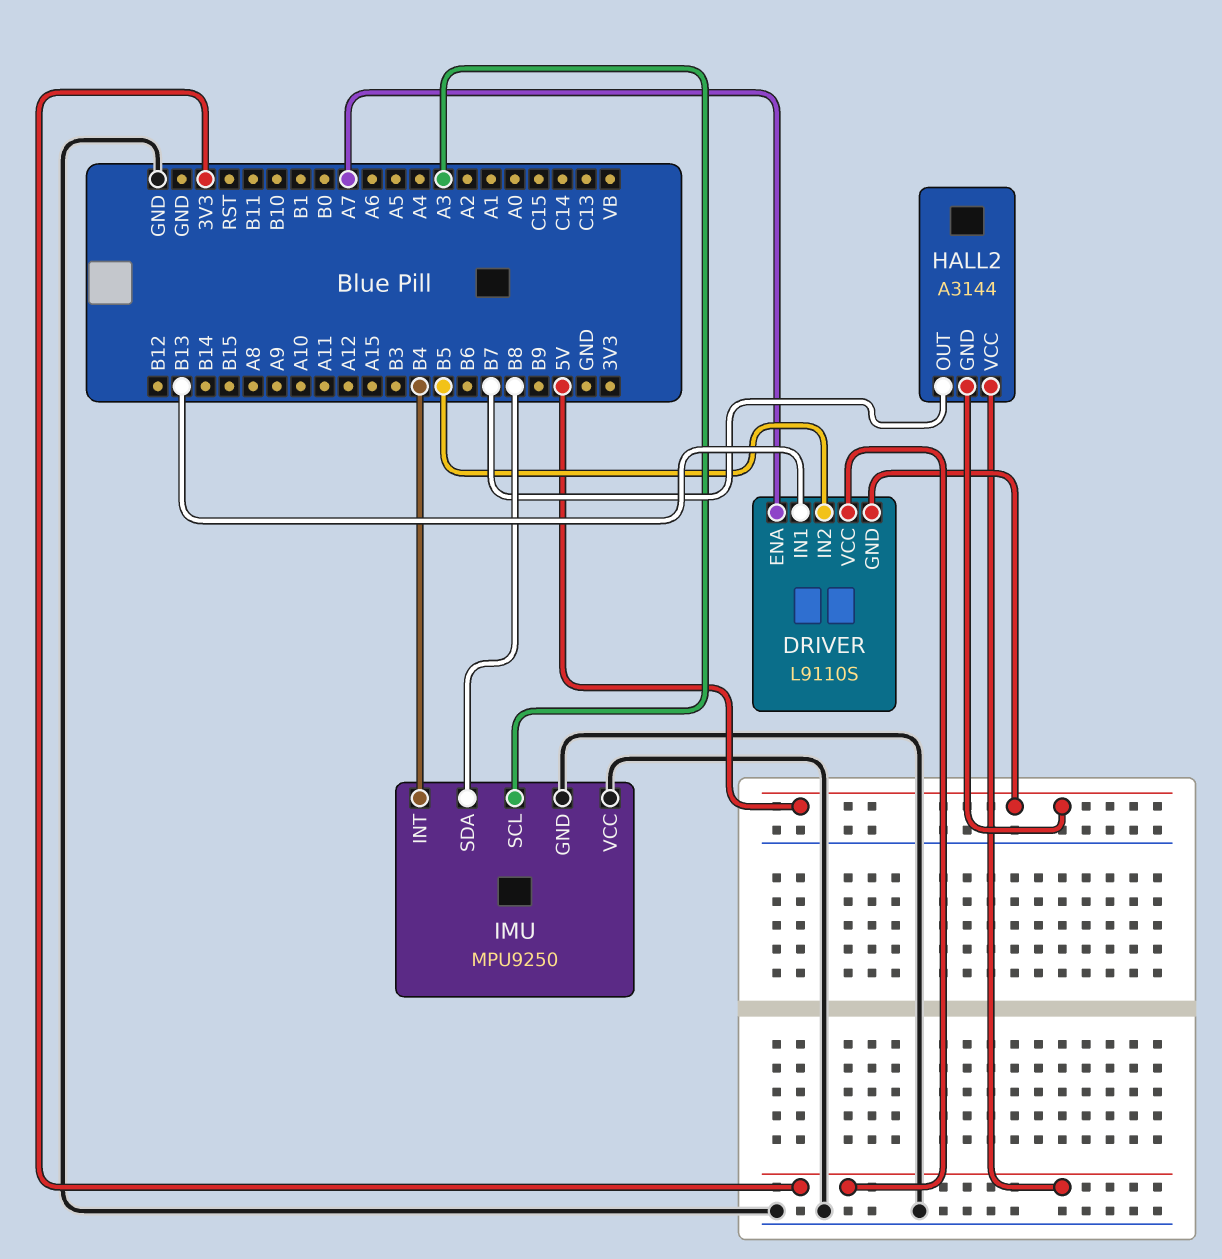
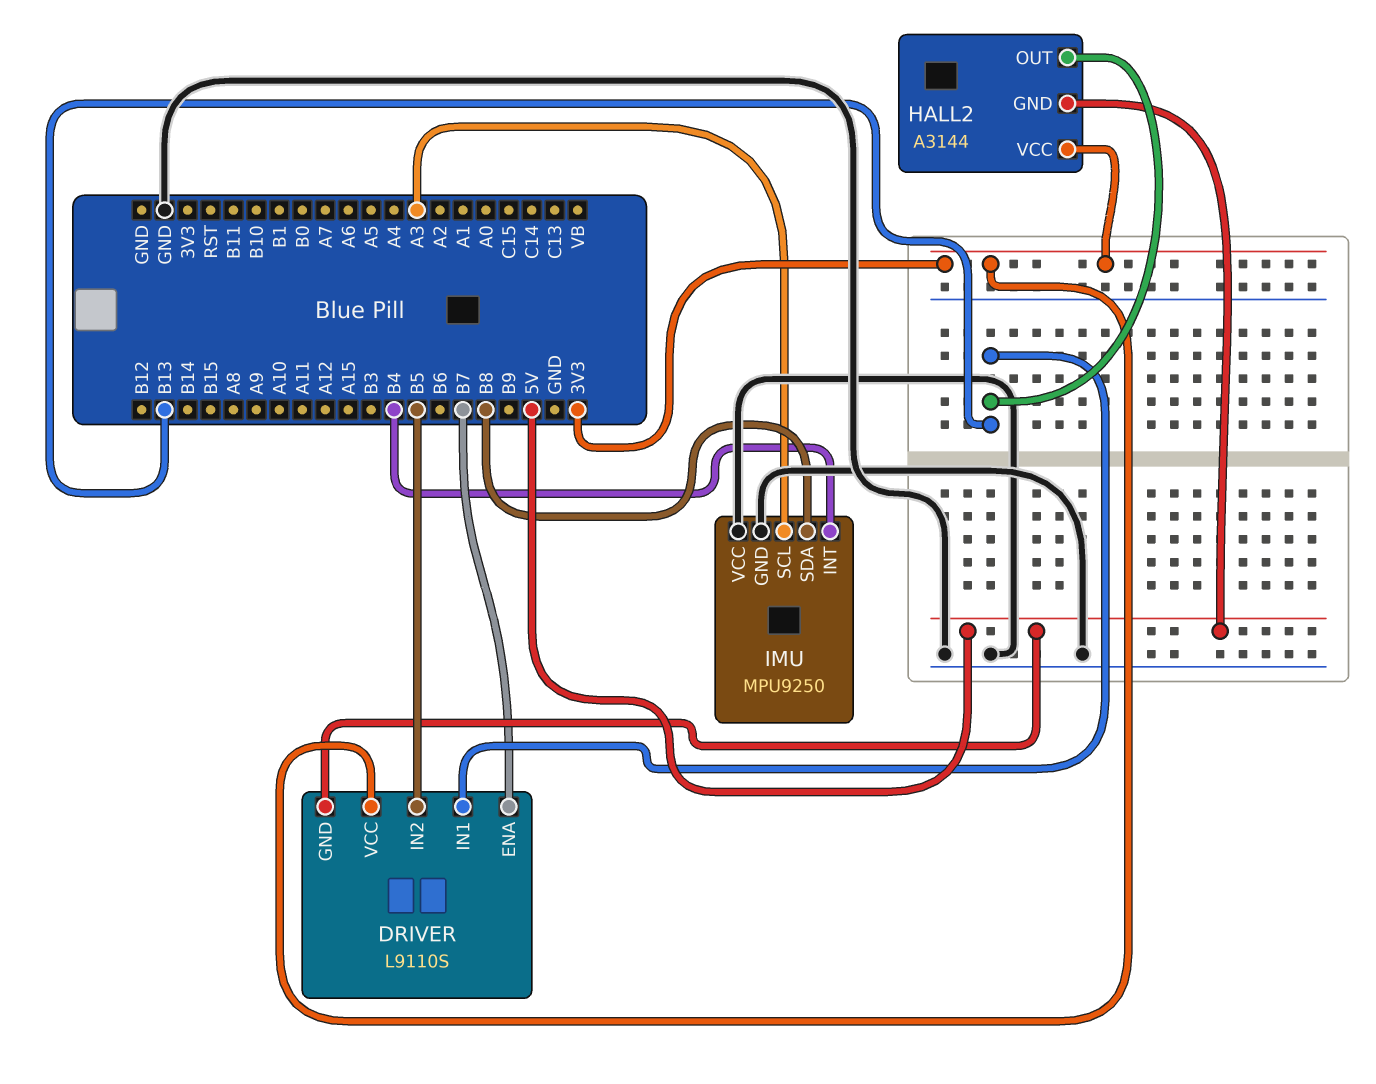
DRIVER pin ENA: A7 -> B7
HALL2 pin OUT: B7 -> B13

